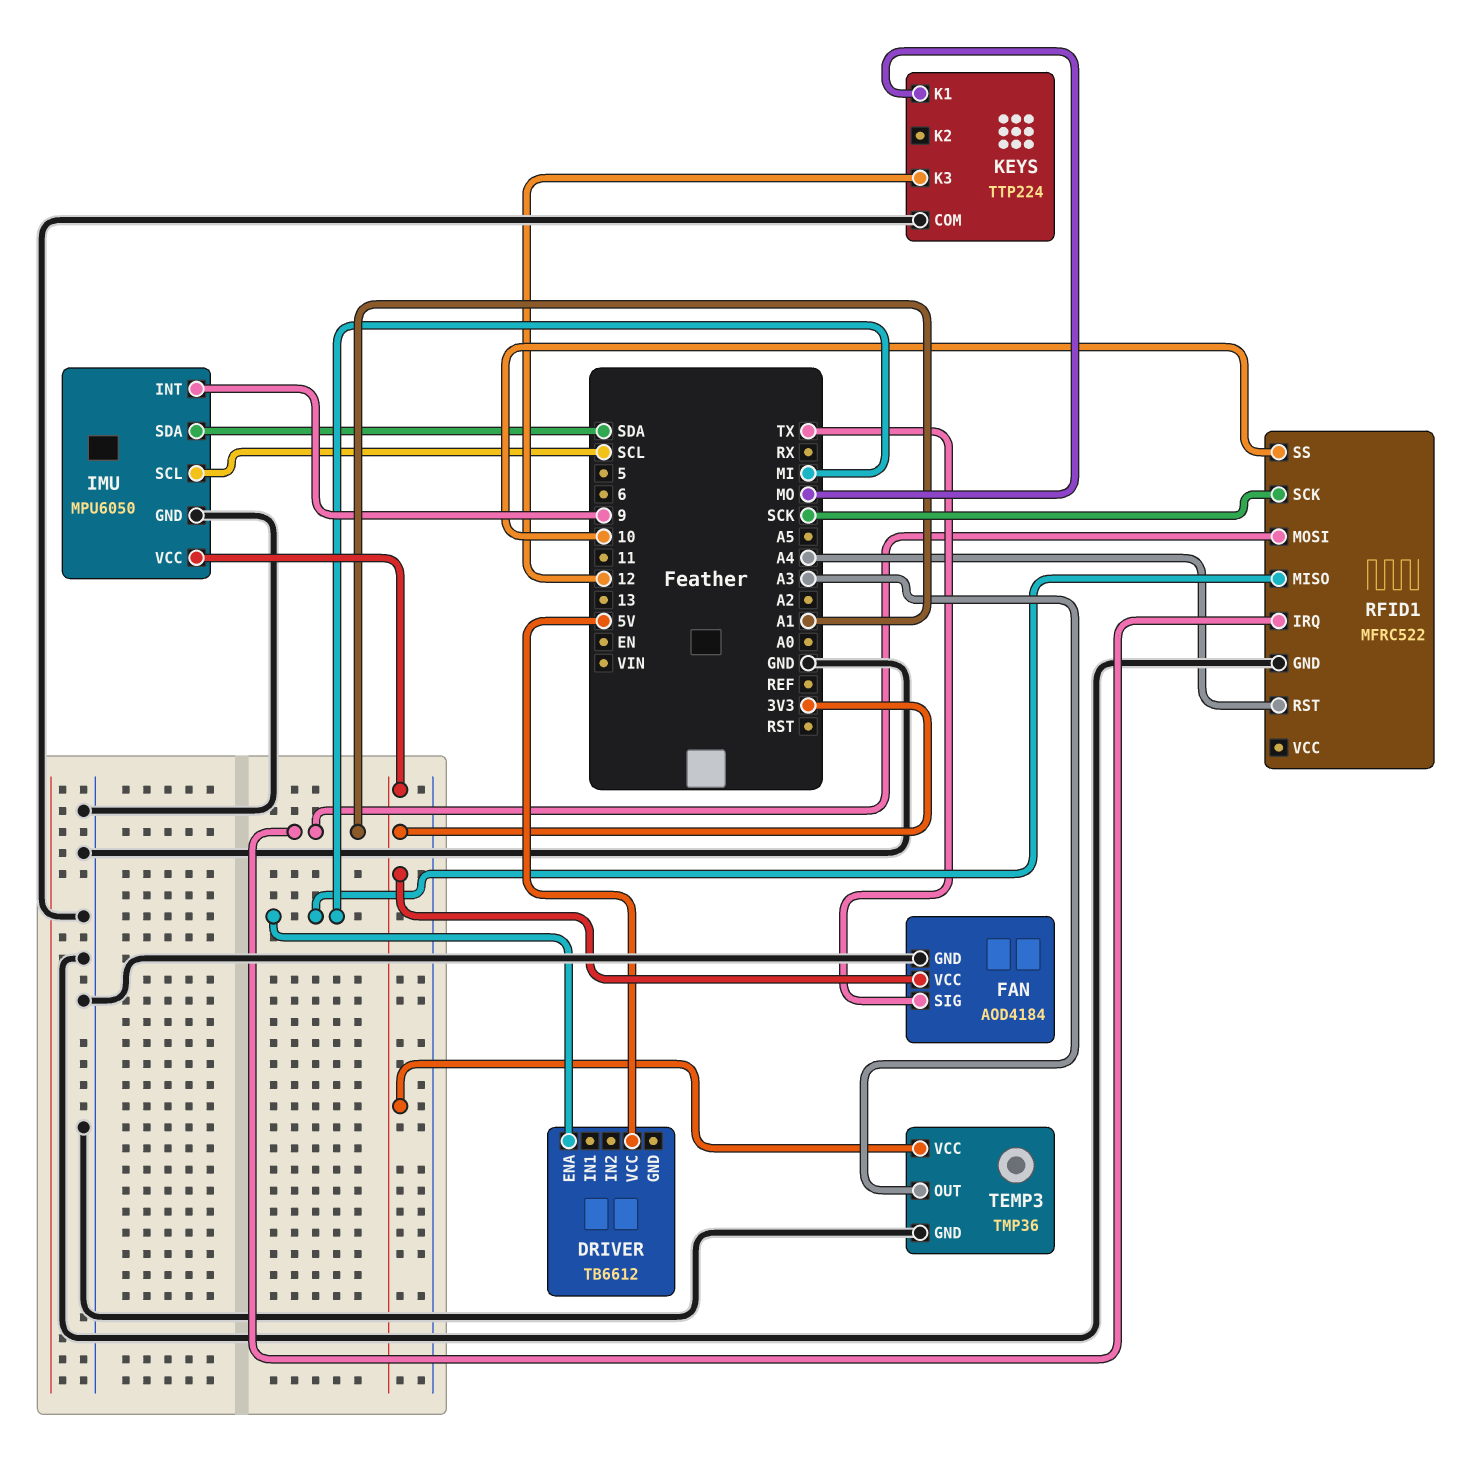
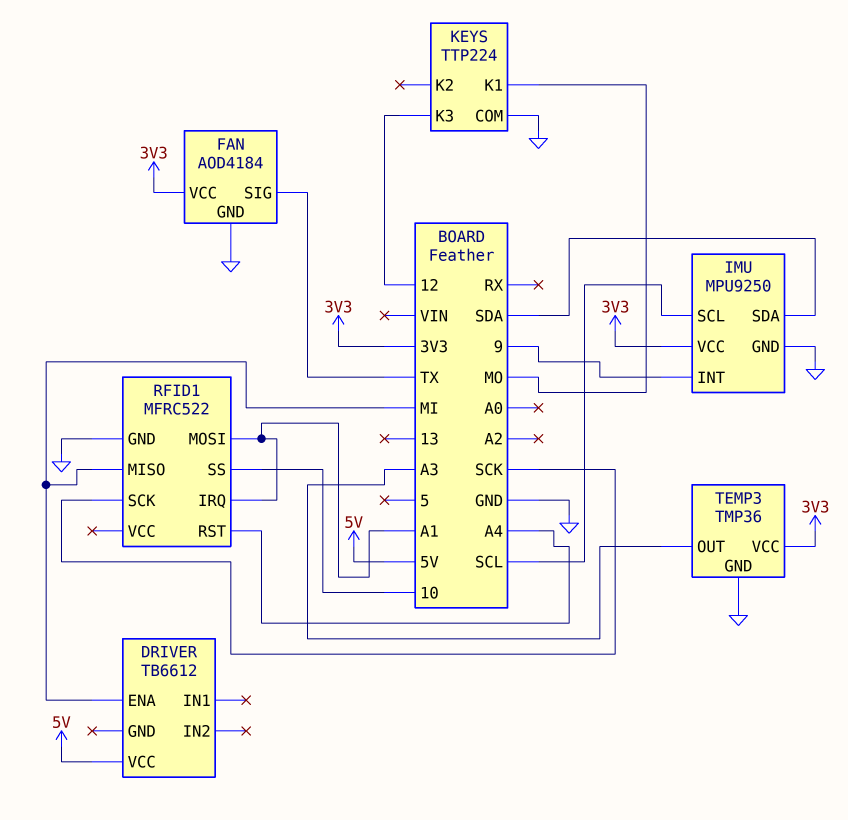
IMU: MPU6050 -> MPU9250

